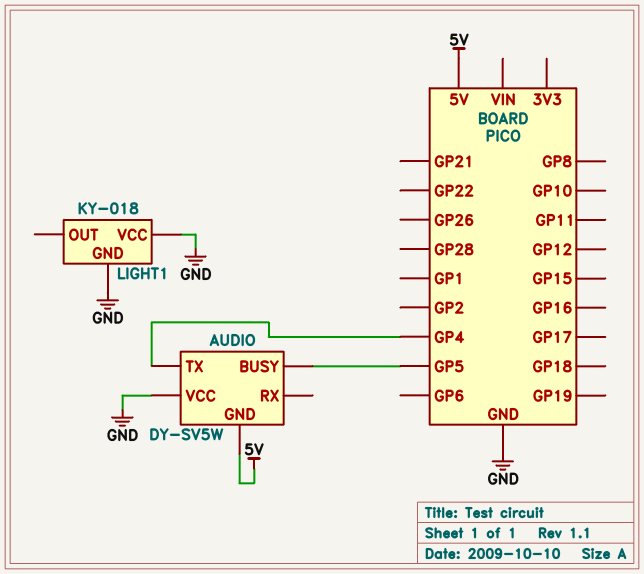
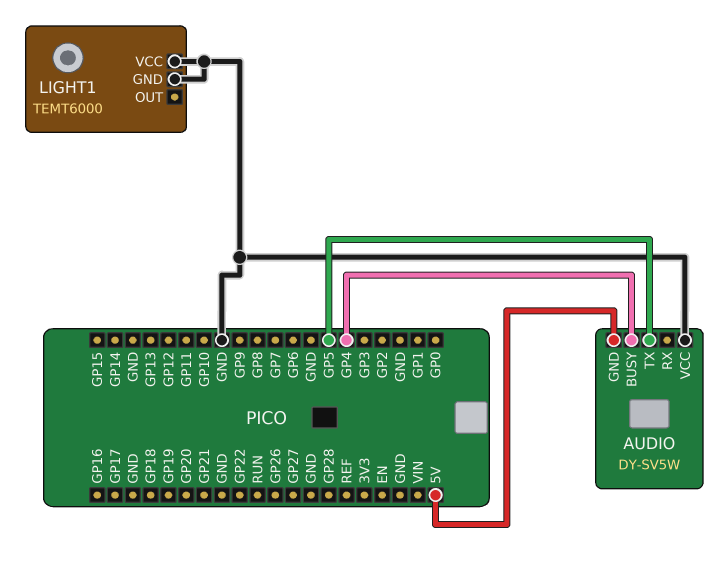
AUDIO pin BUSY: GP5 -> GP4
AUDIO pin TX: GP4 -> GP5
LIGHT1: KY-018 -> TEMT6000

